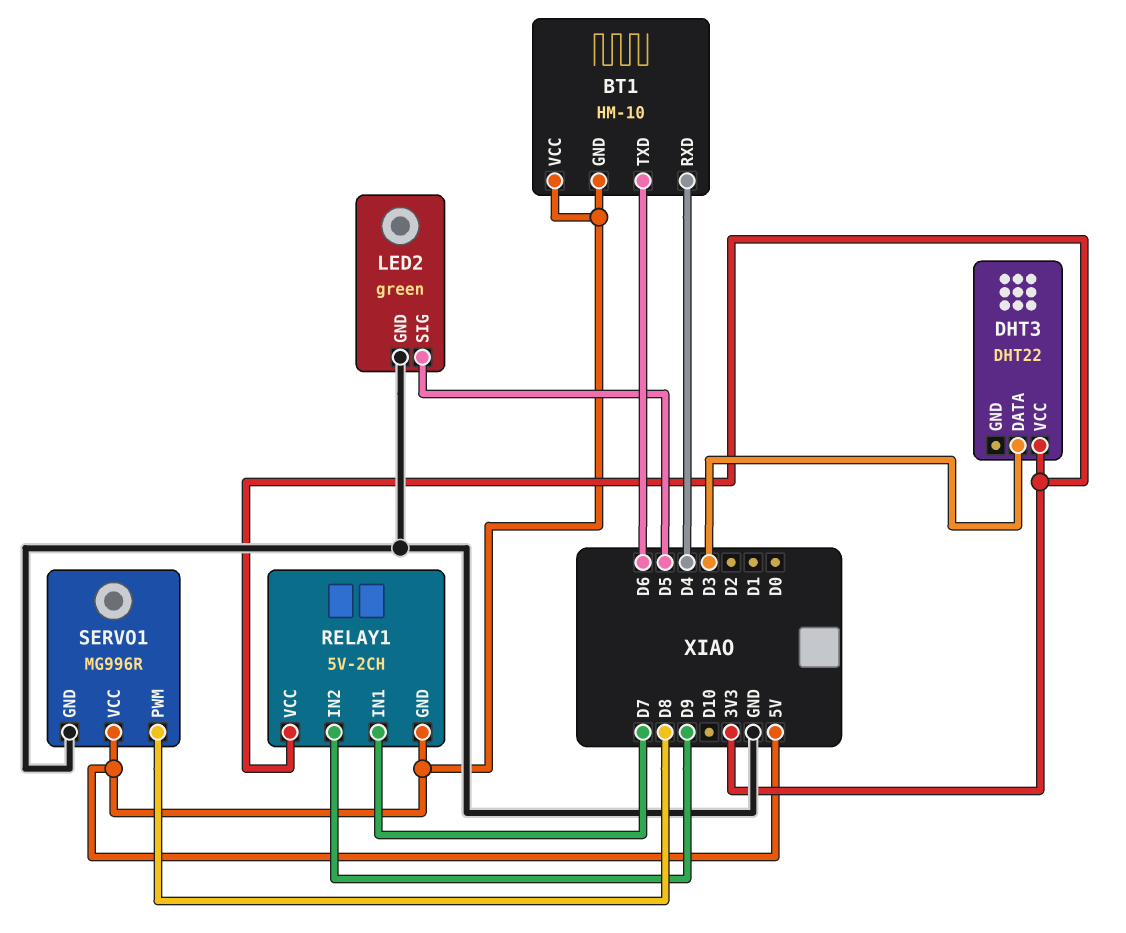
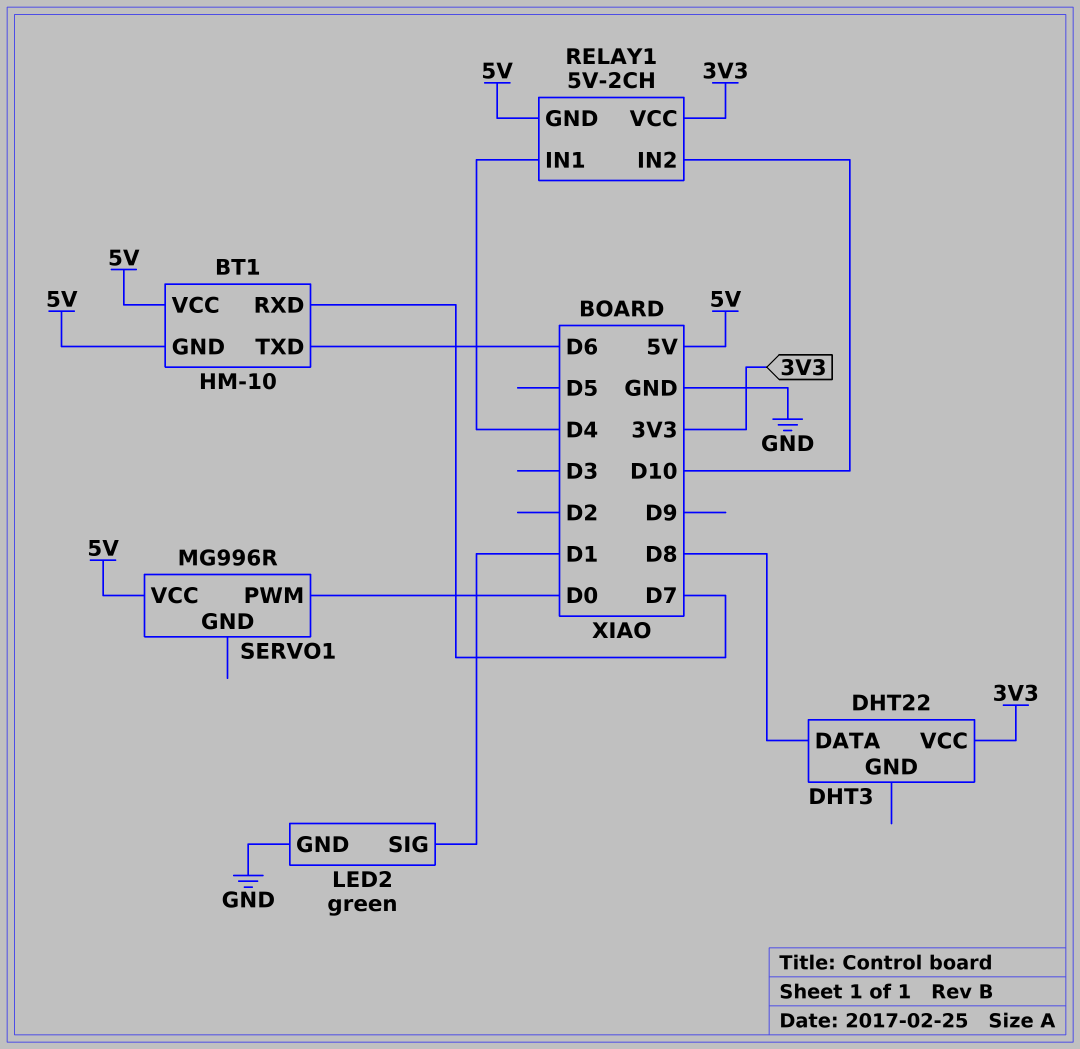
BT1 pin RXD: D4 -> D7
DHT3 pin DATA: D3 -> D8
LED2 pin SIG: D5 -> D1
RELAY1 pin IN1: D7 -> D4
RELAY1 pin IN2: D9 -> D10
SERVO1 pin GND: GND -> none
SERVO1 pin PWM: D8 -> D0

